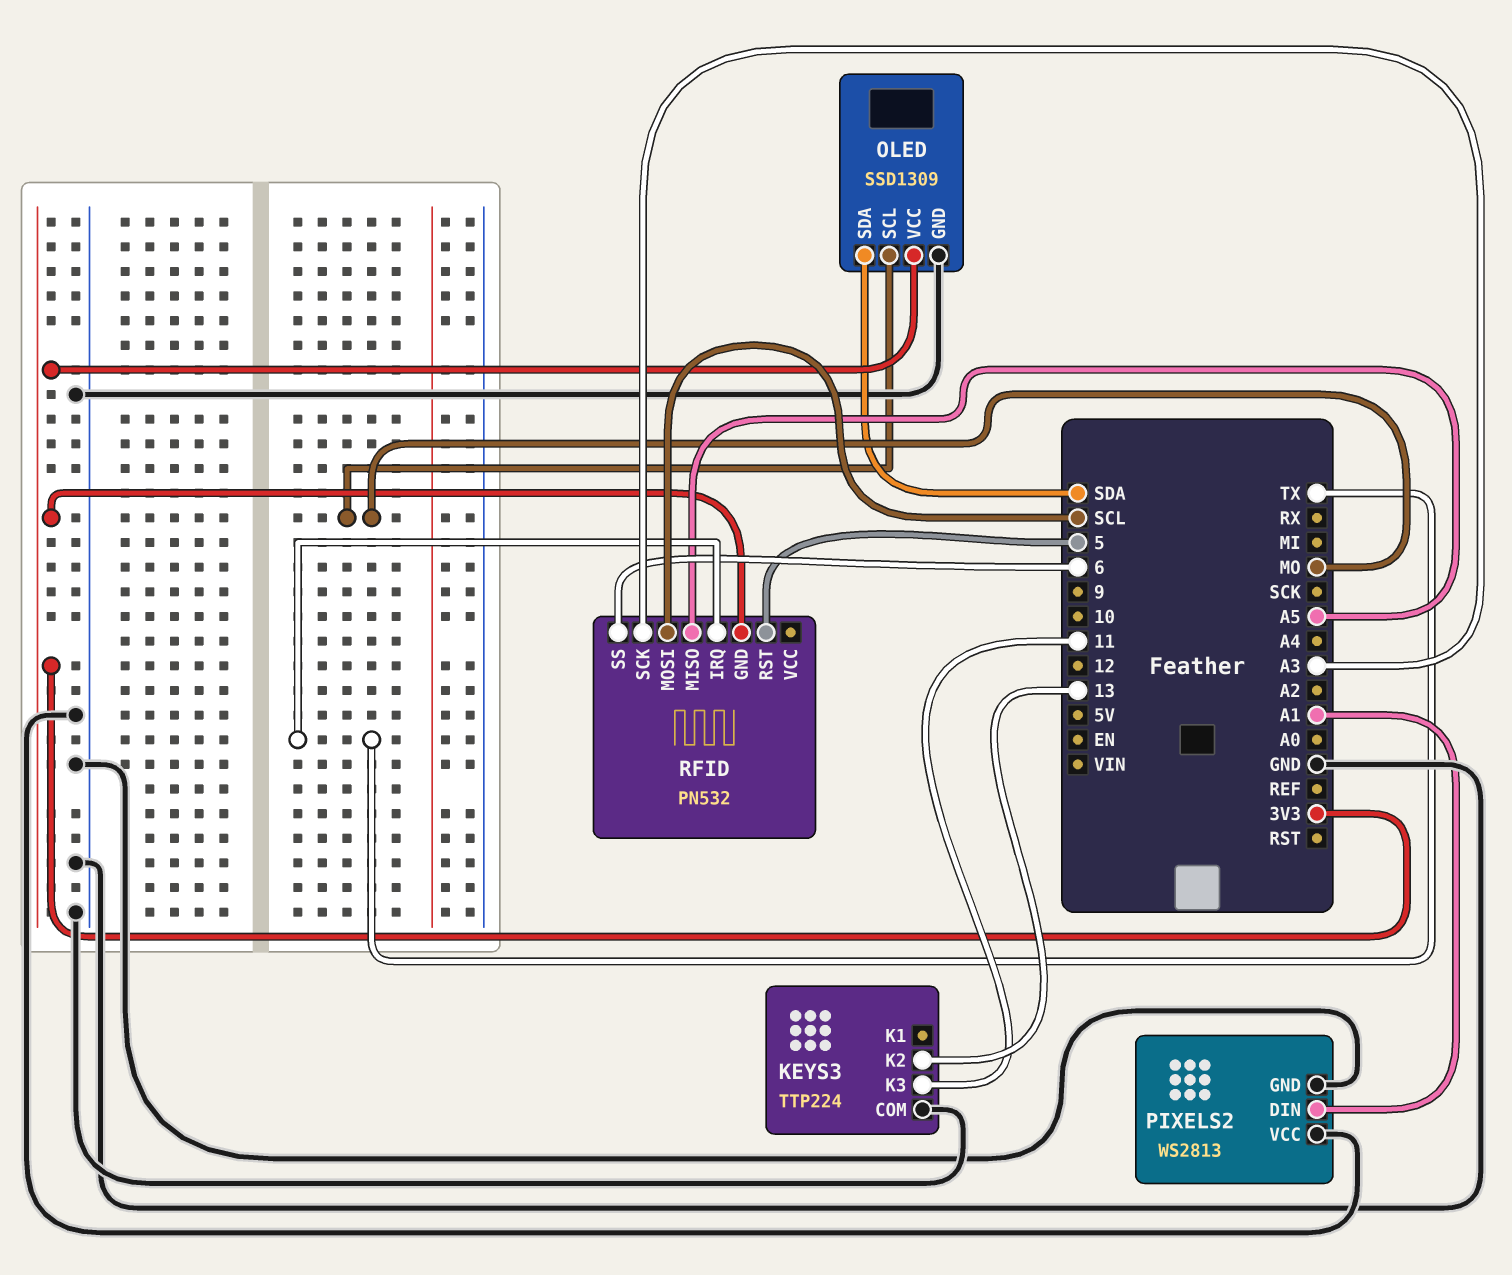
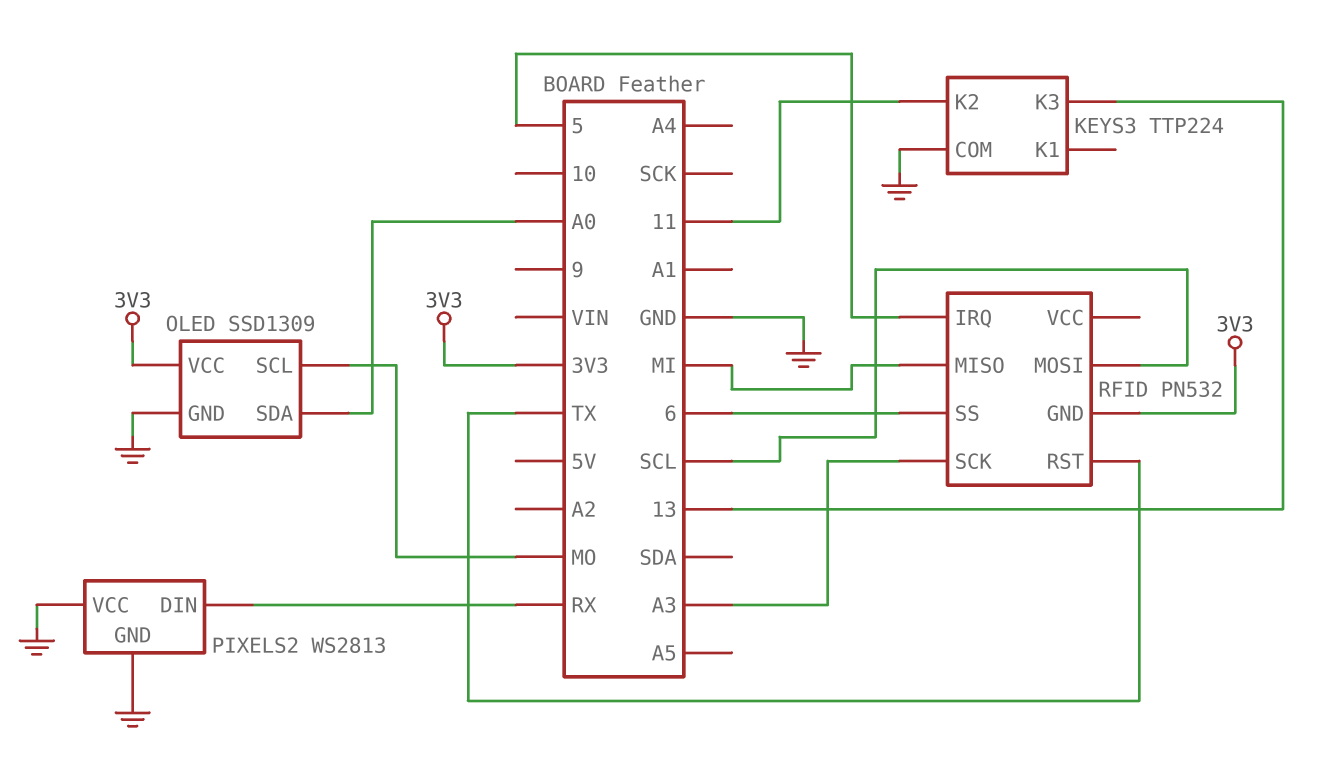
KEYS3 pin K2: 13 -> 11
KEYS3 pin K3: 11 -> 13
OLED pin SDA: SDA -> A0
PIXELS2 pin DIN: A1 -> RX
RFID pin IRQ: TX -> 5
RFID pin MISO: A5 -> MI
RFID pin RST: 5 -> TX

